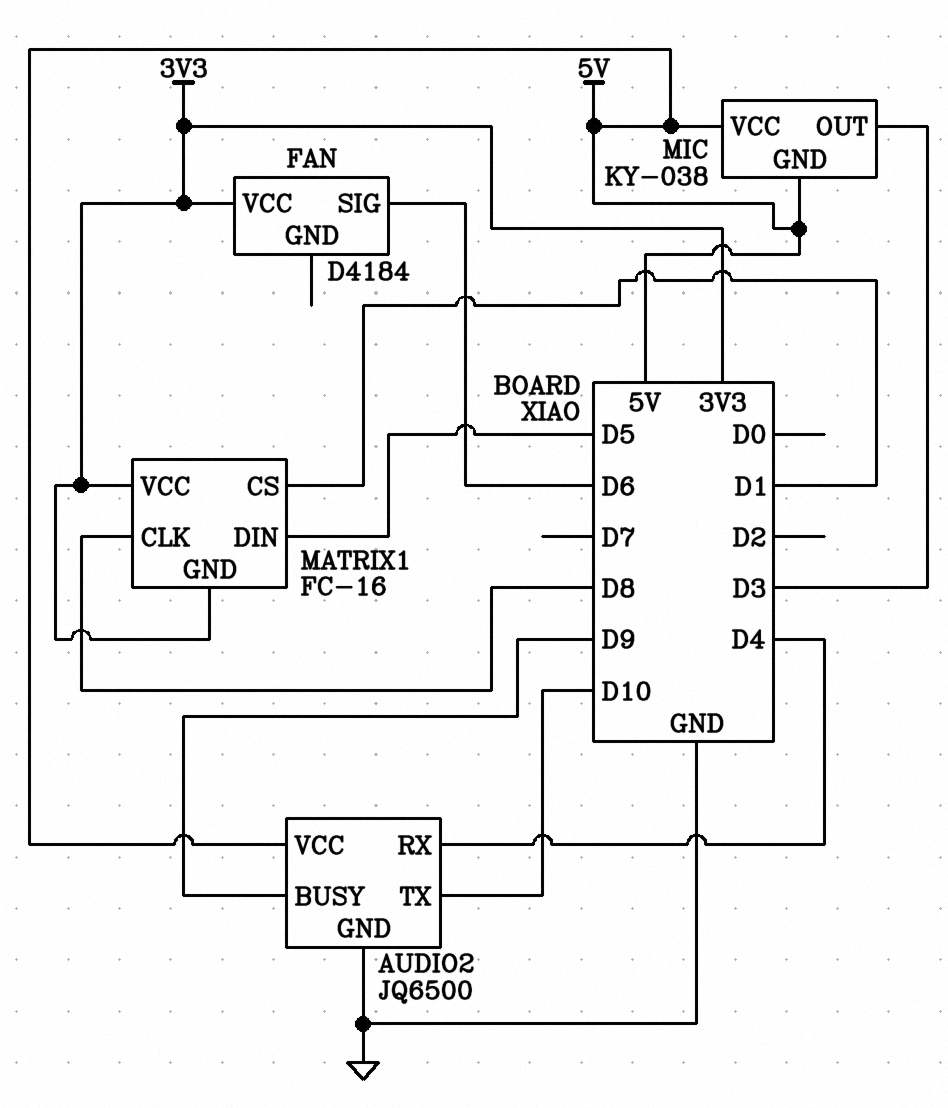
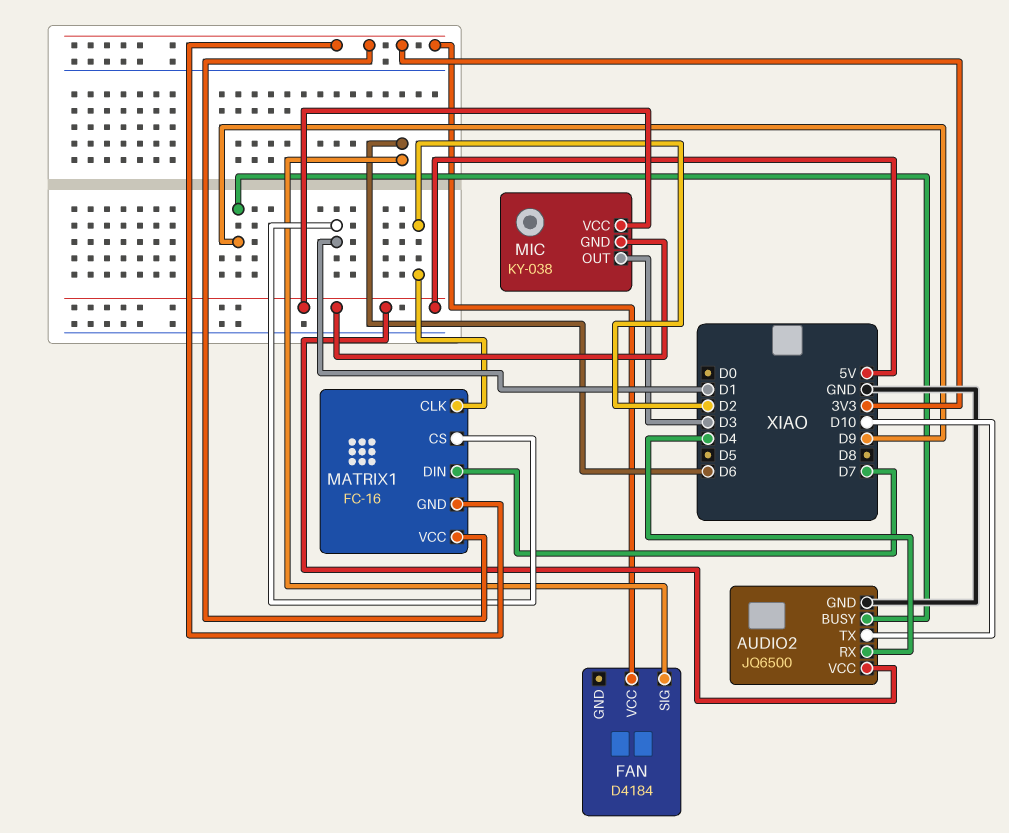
MATRIX1 pin CLK: D8 -> D2
MATRIX1 pin DIN: D5 -> D7

